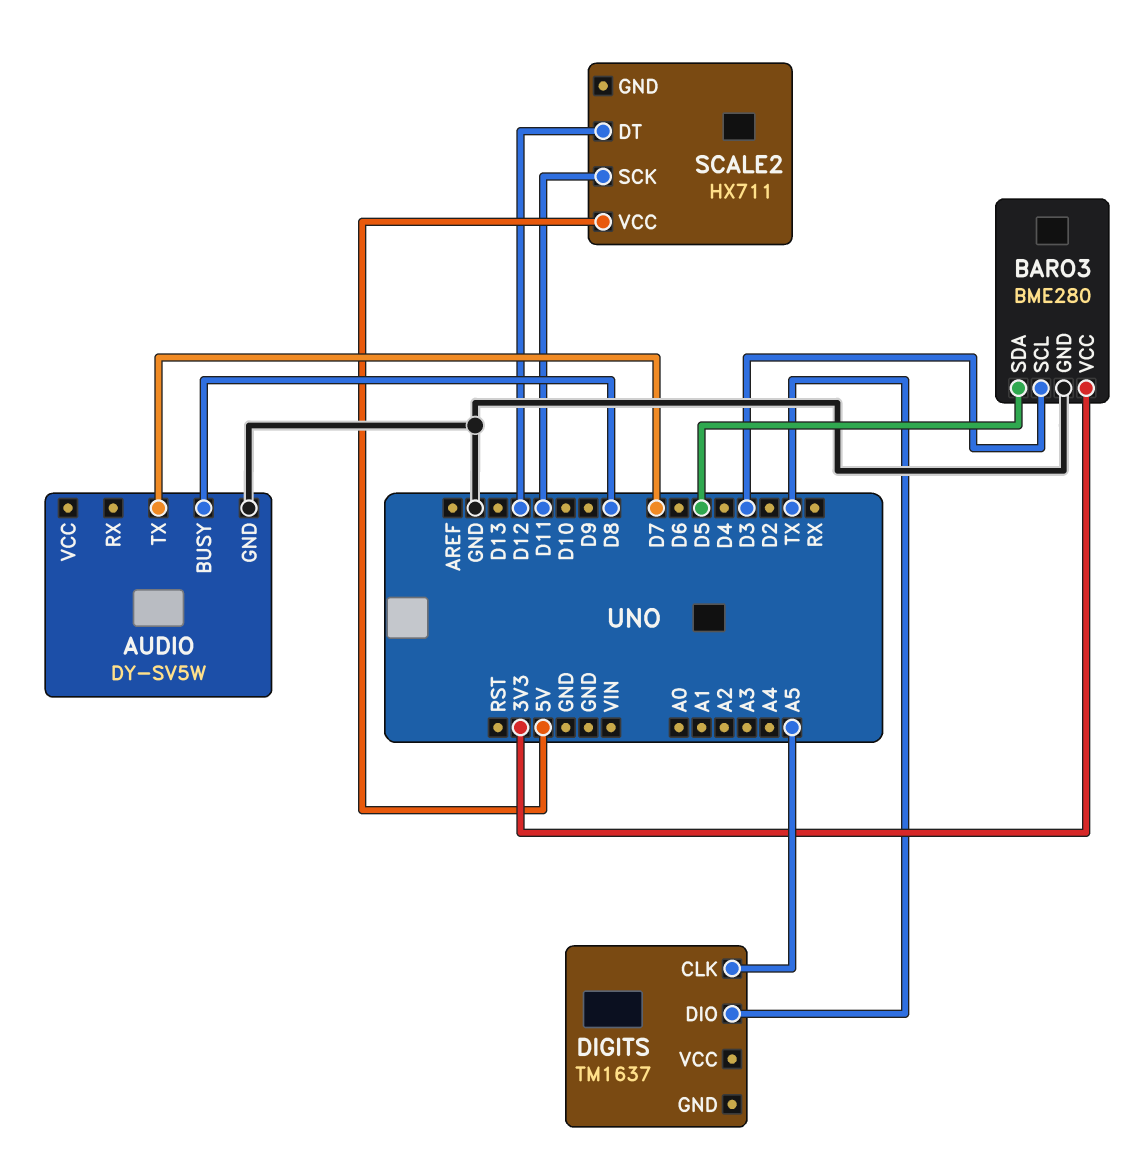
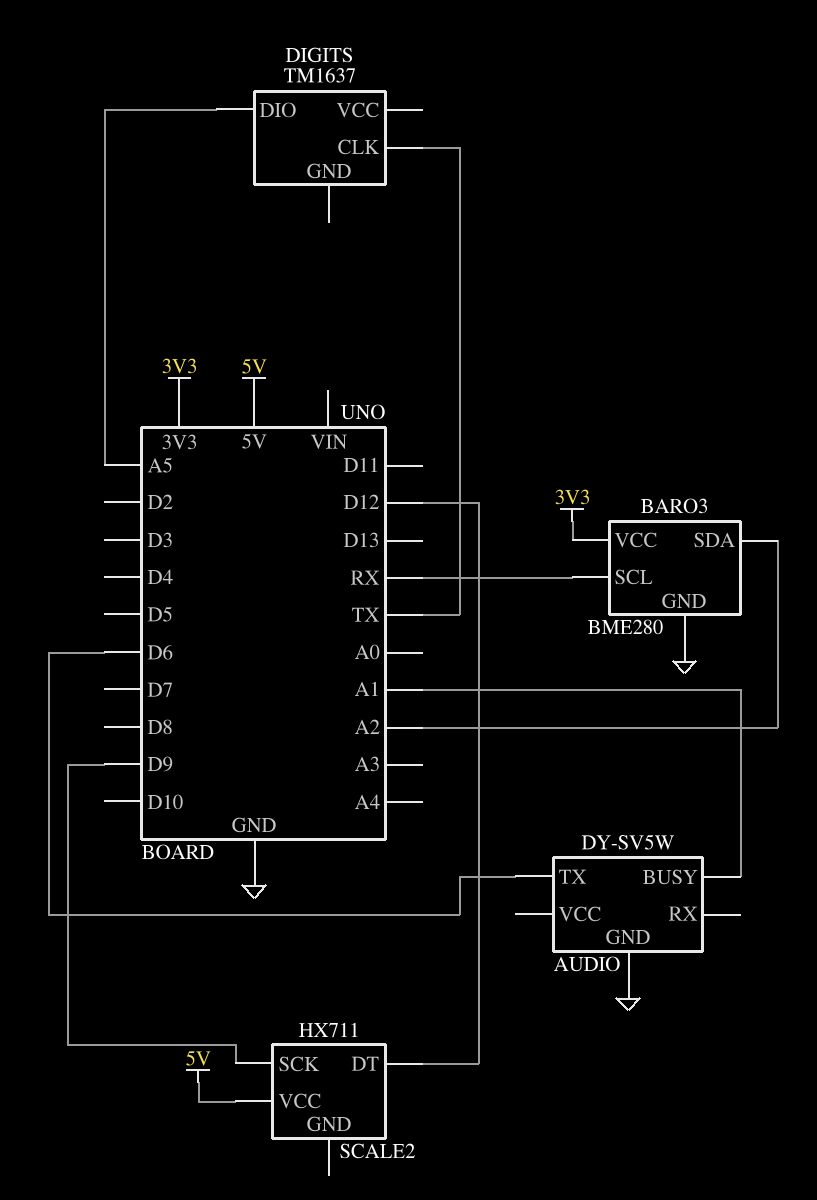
AUDIO pin BUSY: D8 -> A1
AUDIO pin TX: D7 -> D6
BARO3 pin SCL: D3 -> RX
BARO3 pin SDA: D5 -> A2
DIGITS pin CLK: A5 -> TX
DIGITS pin DIO: TX -> A5
SCALE2 pin SCK: D11 -> D9

